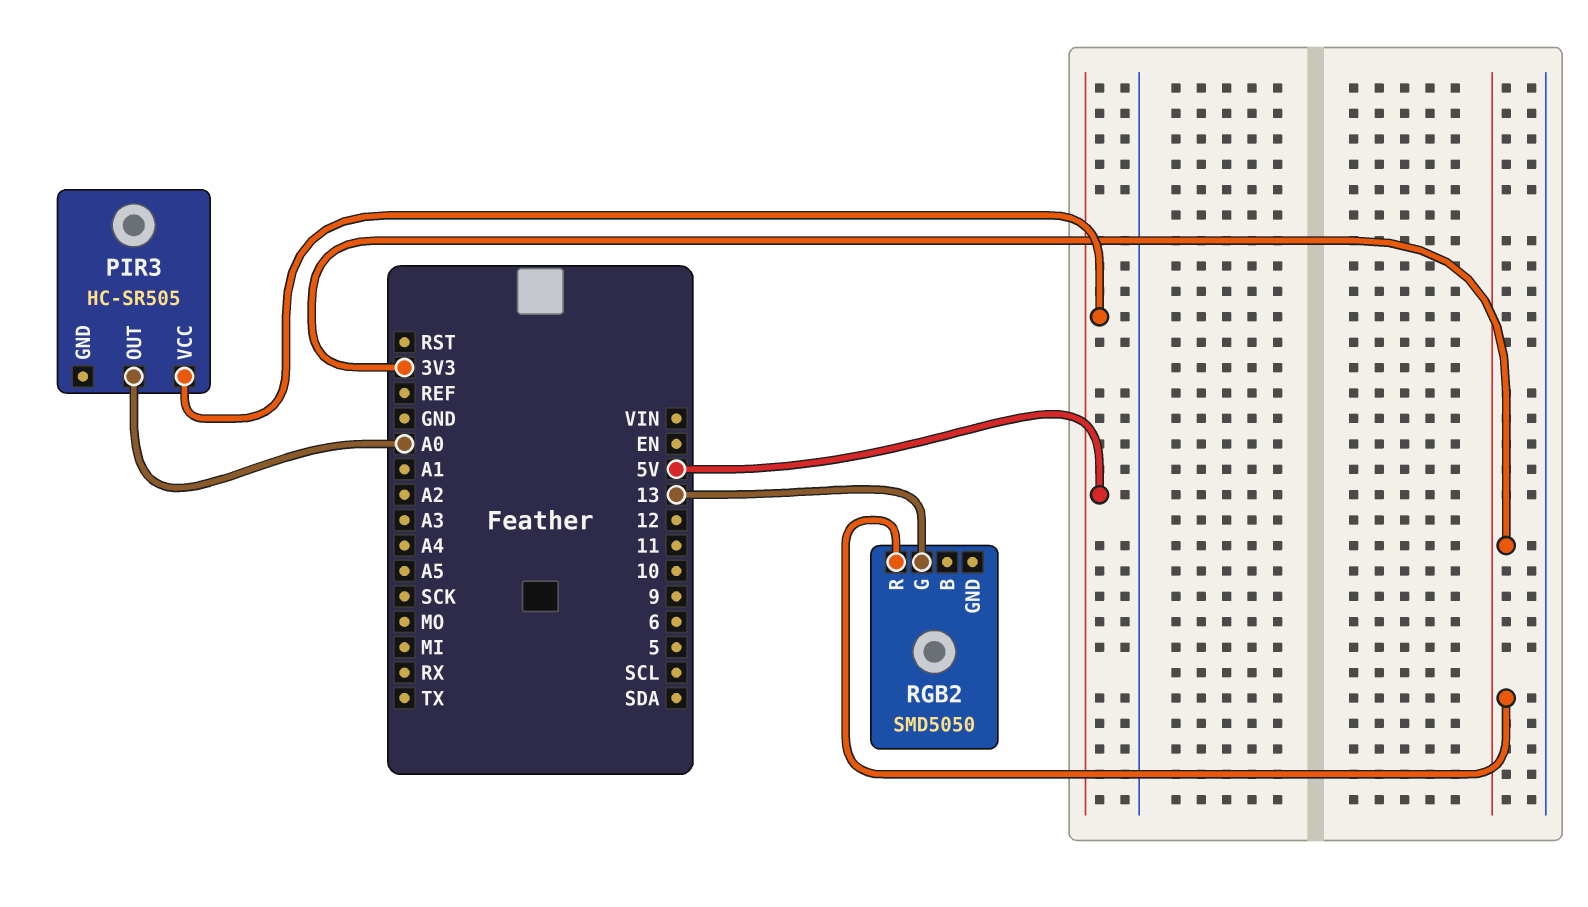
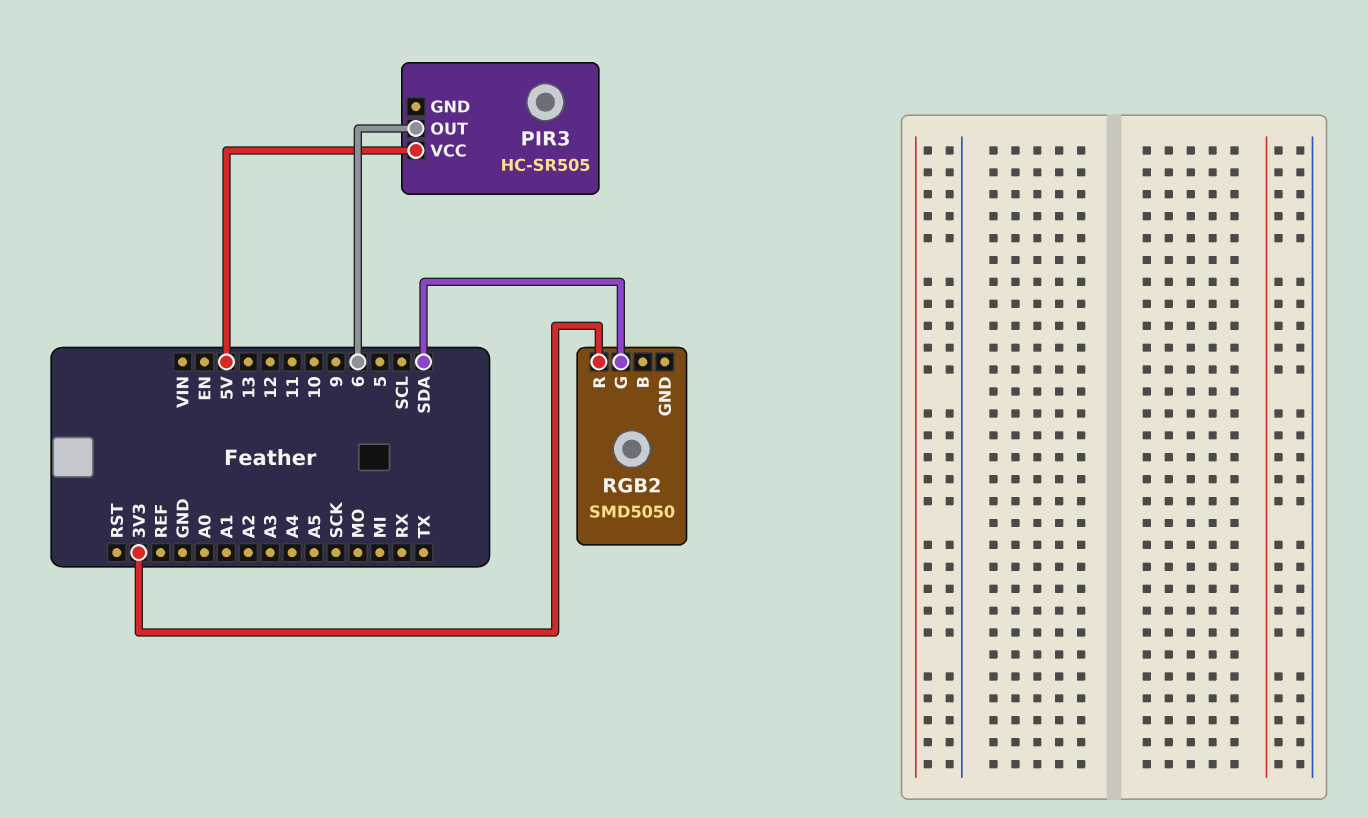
PIR3 pin OUT: A0 -> 6
RGB2 pin G: 13 -> SDA

